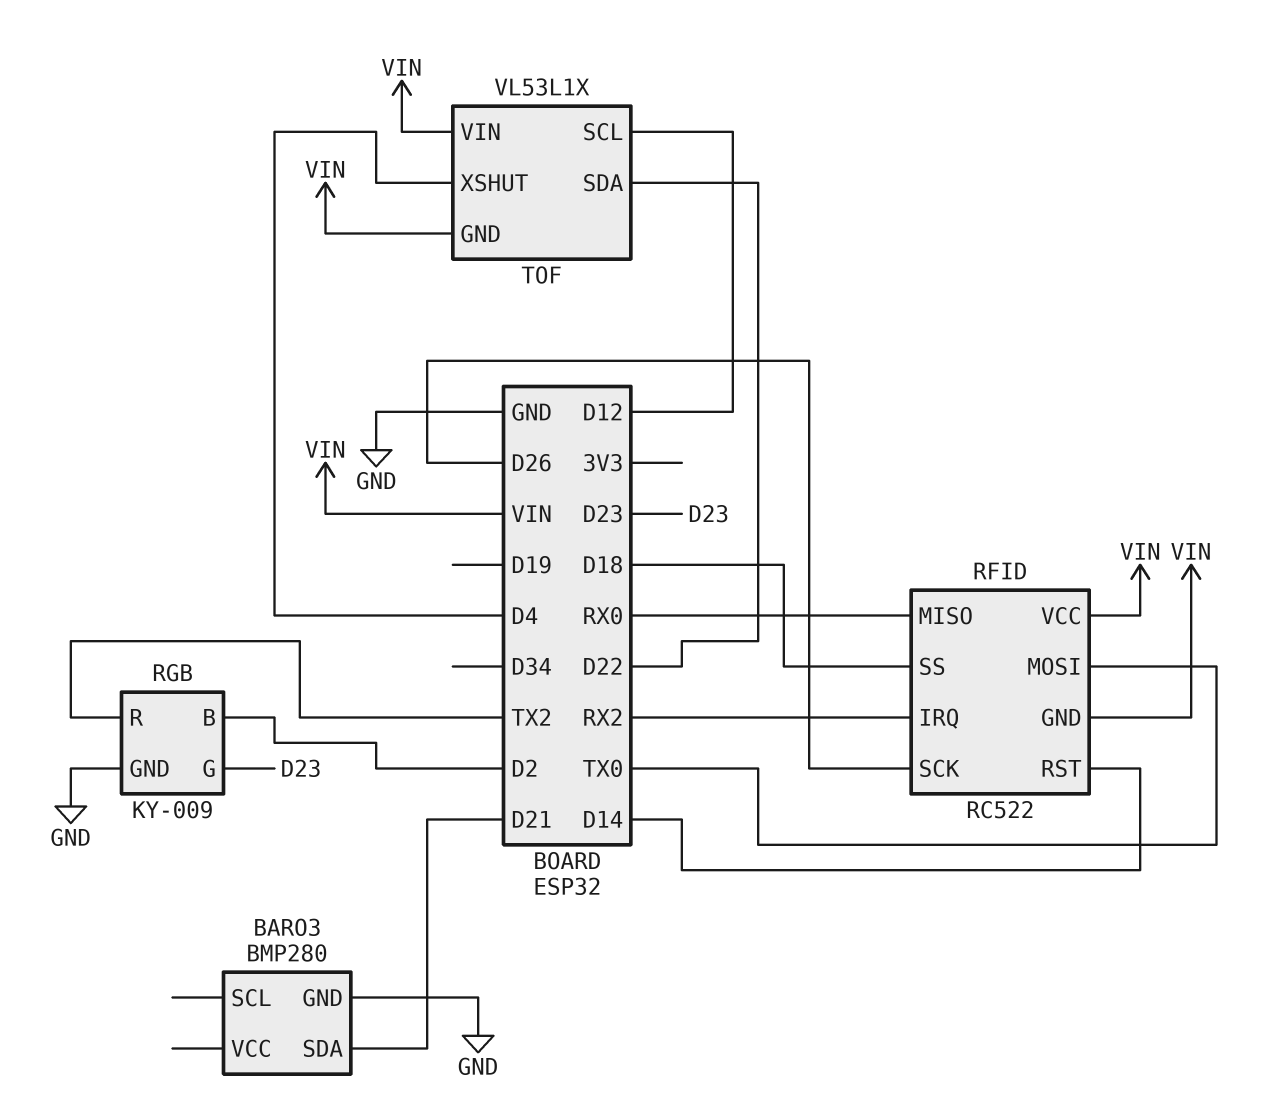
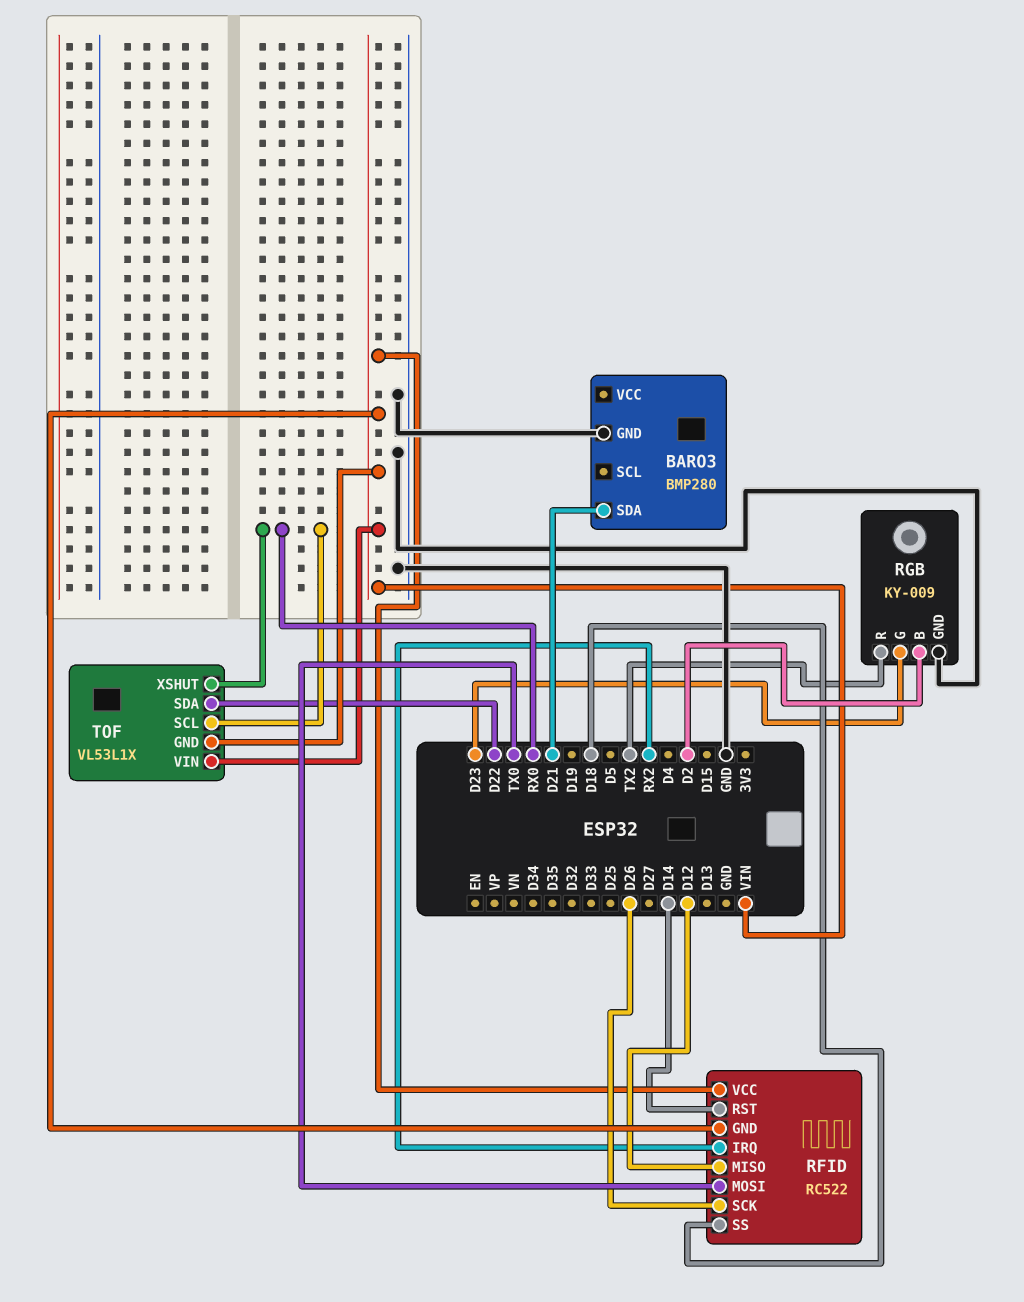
RFID pin MISO: RX0 -> D12
TOF pin SCL: D12 -> RX0
TOF pin XSHUT: D4 -> RX0

